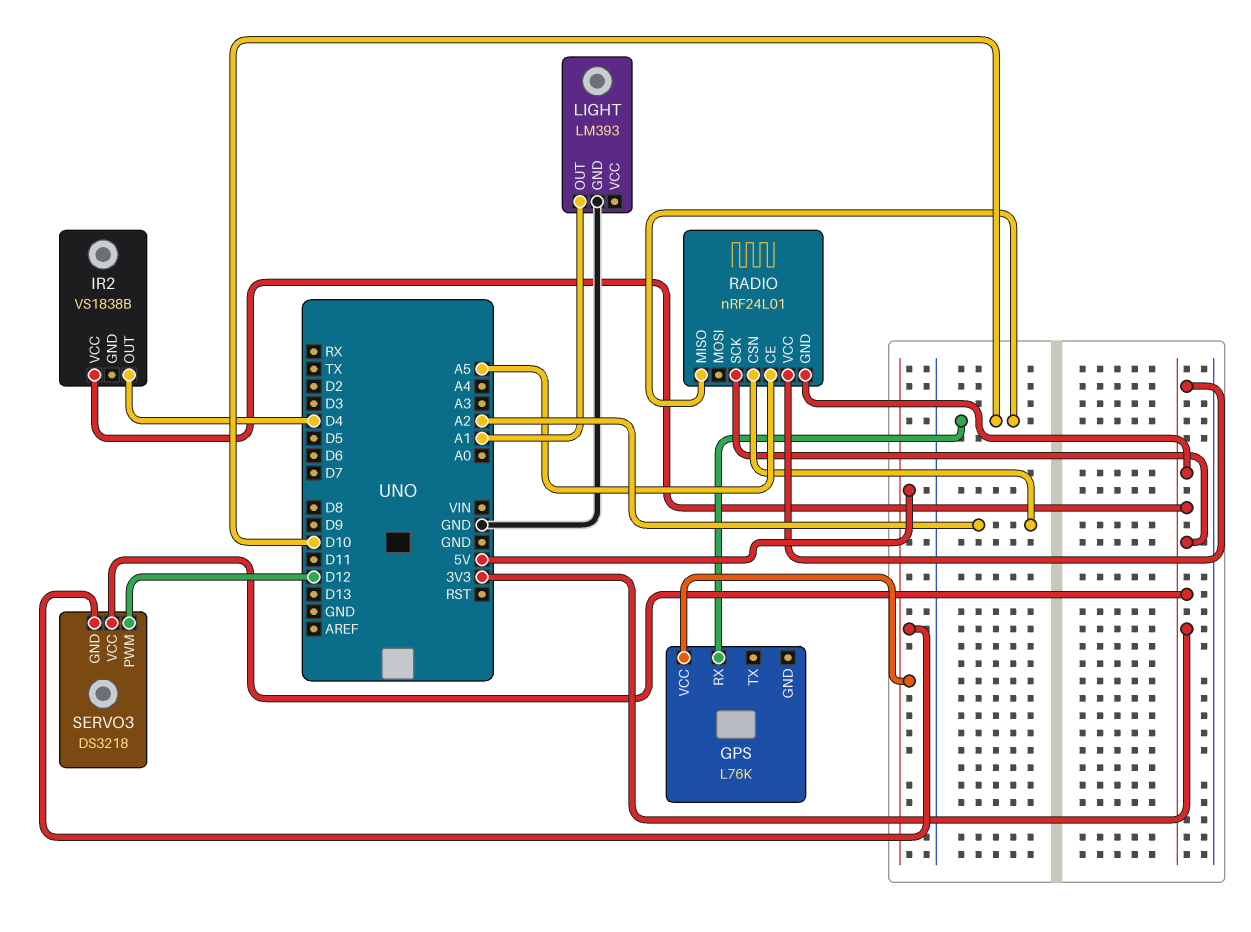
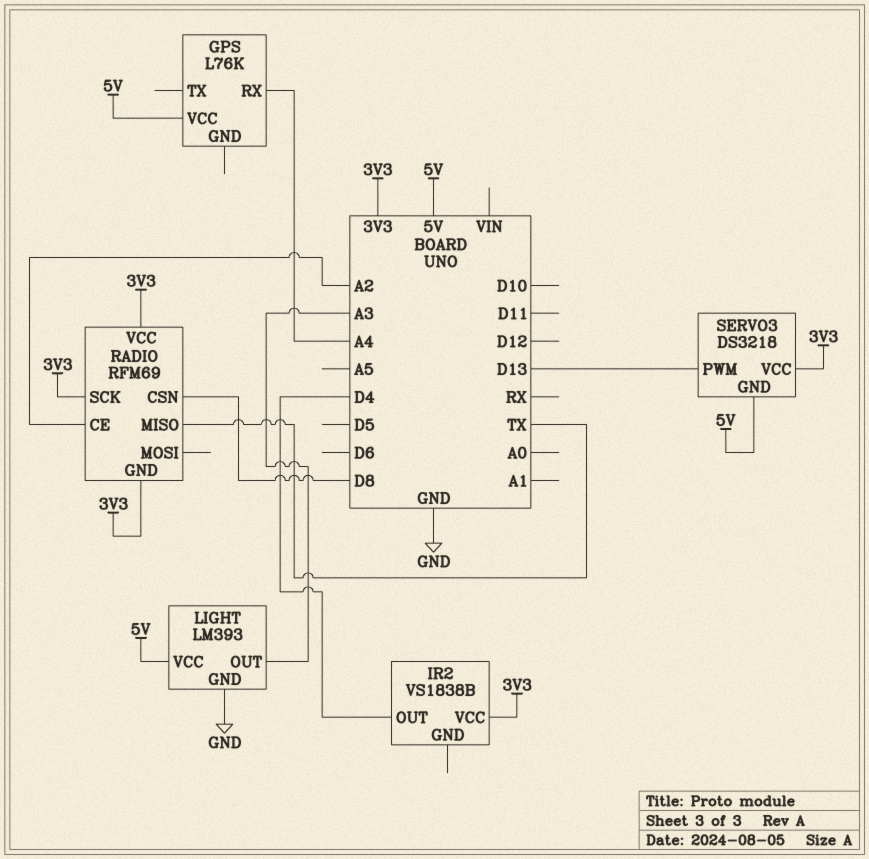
GPS pin RX: D10 -> A4
LIGHT pin OUT: A1 -> A3
LIGHT pin VCC: none -> 5V
RADIO: nRF24L01 -> RFM69
RADIO pin CE: A5 -> A2
RADIO pin CSN: A2 -> D8
RADIO pin MISO: D10 -> TX
SERVO3 pin PWM: D12 -> D13

